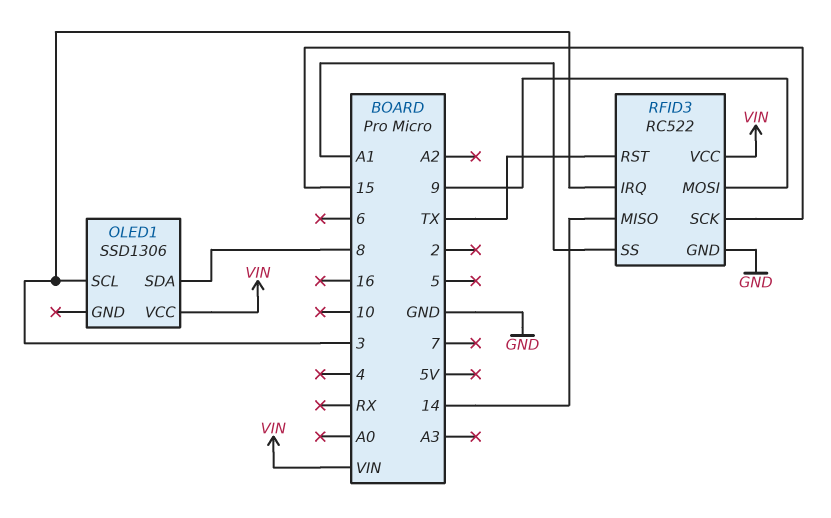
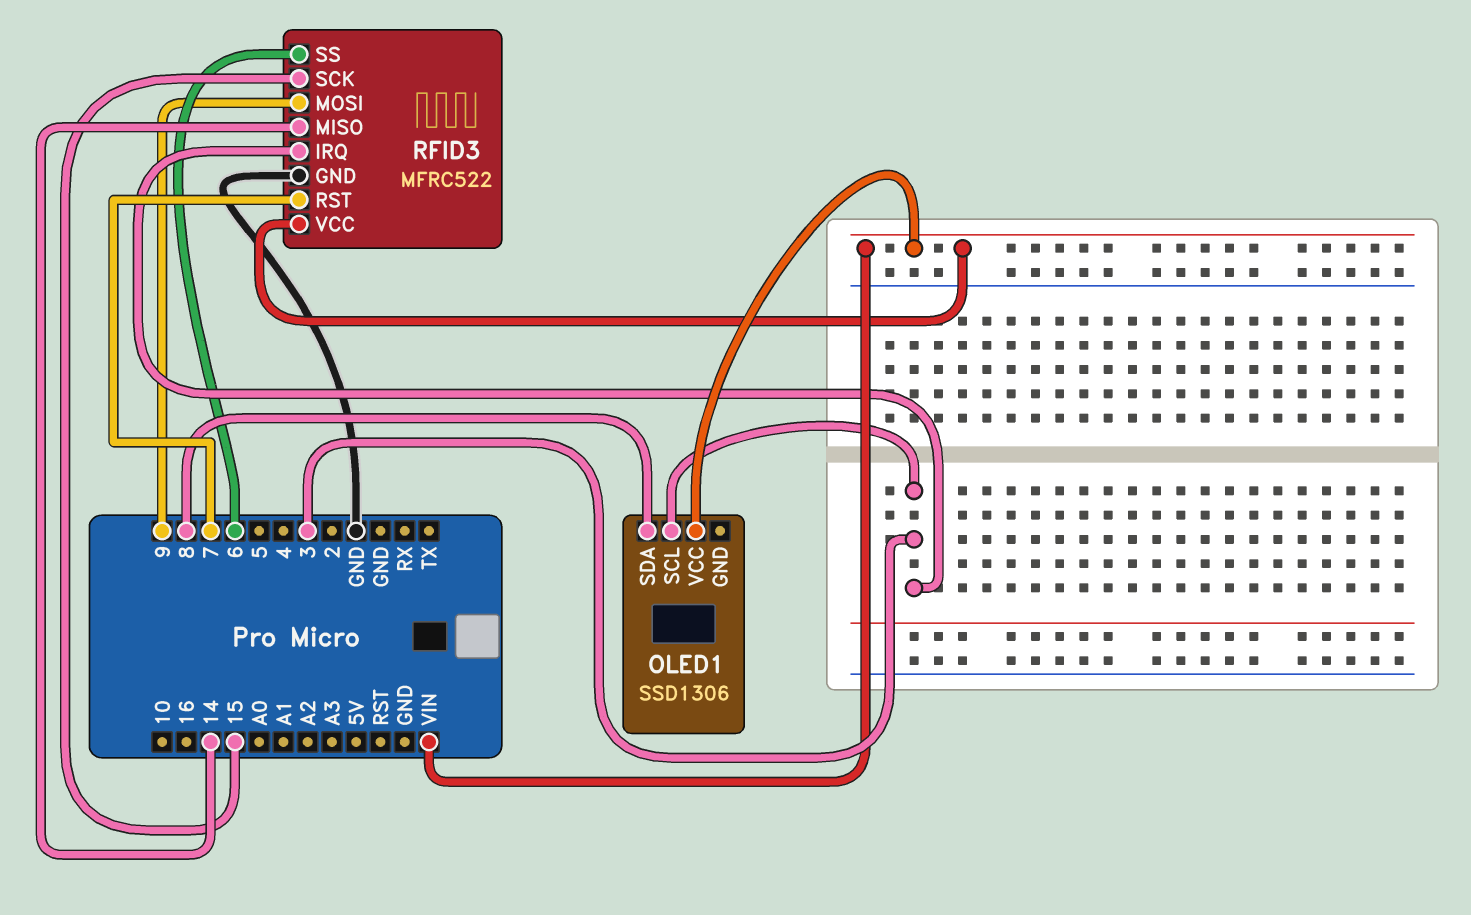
RFID3: RC522 -> MFRC522
RFID3 pin RST: TX -> 7
RFID3 pin SS: A1 -> 6

